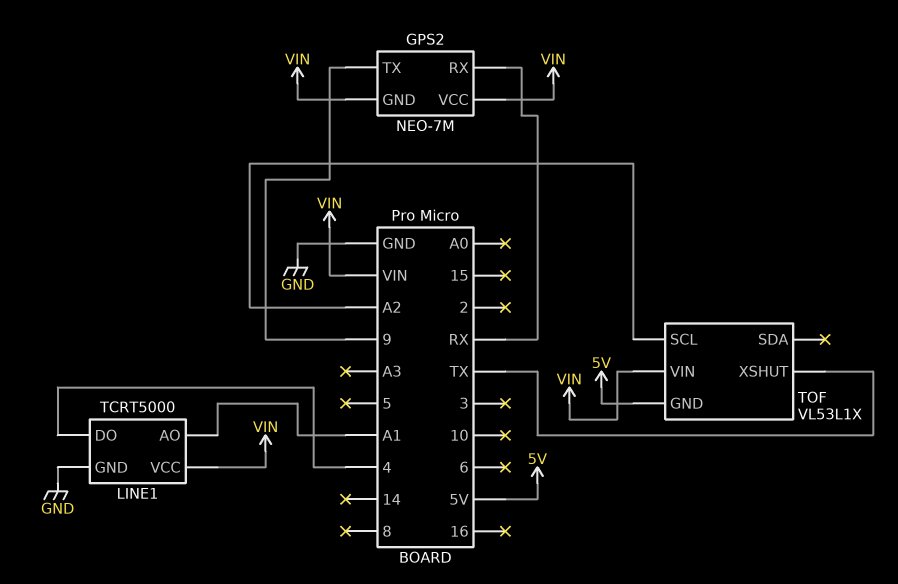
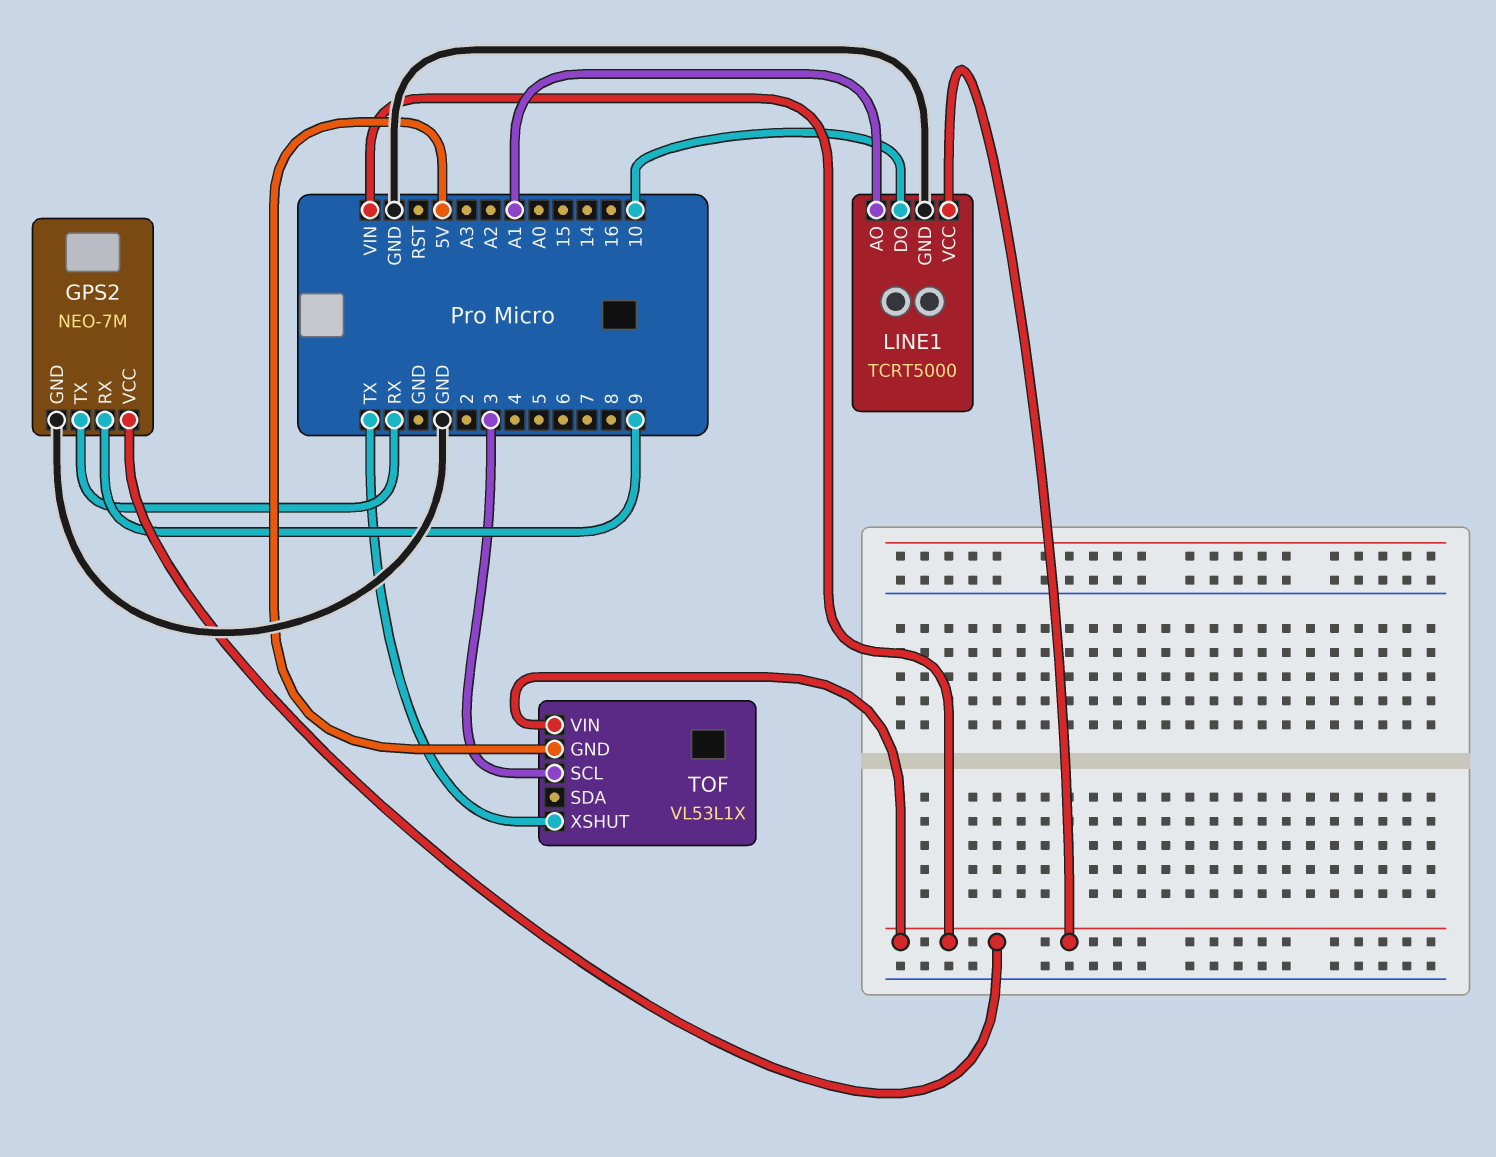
GPS2 pin GND: VIN -> GND
GPS2 pin RX: RX -> 9
GPS2 pin TX: 9 -> RX
LINE1 pin DO: 4 -> 10
TOF pin SCL: A2 -> 3

